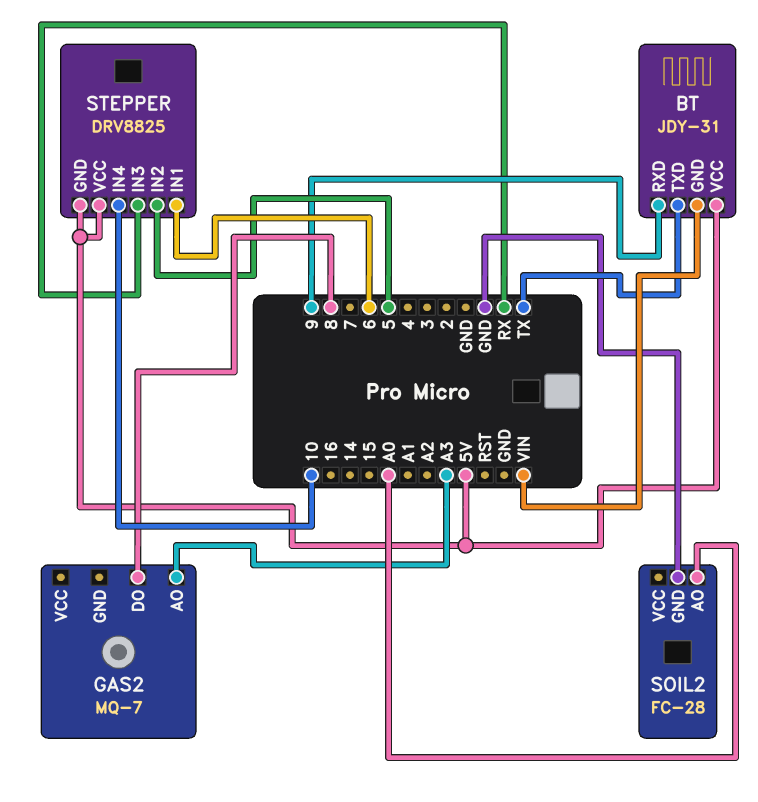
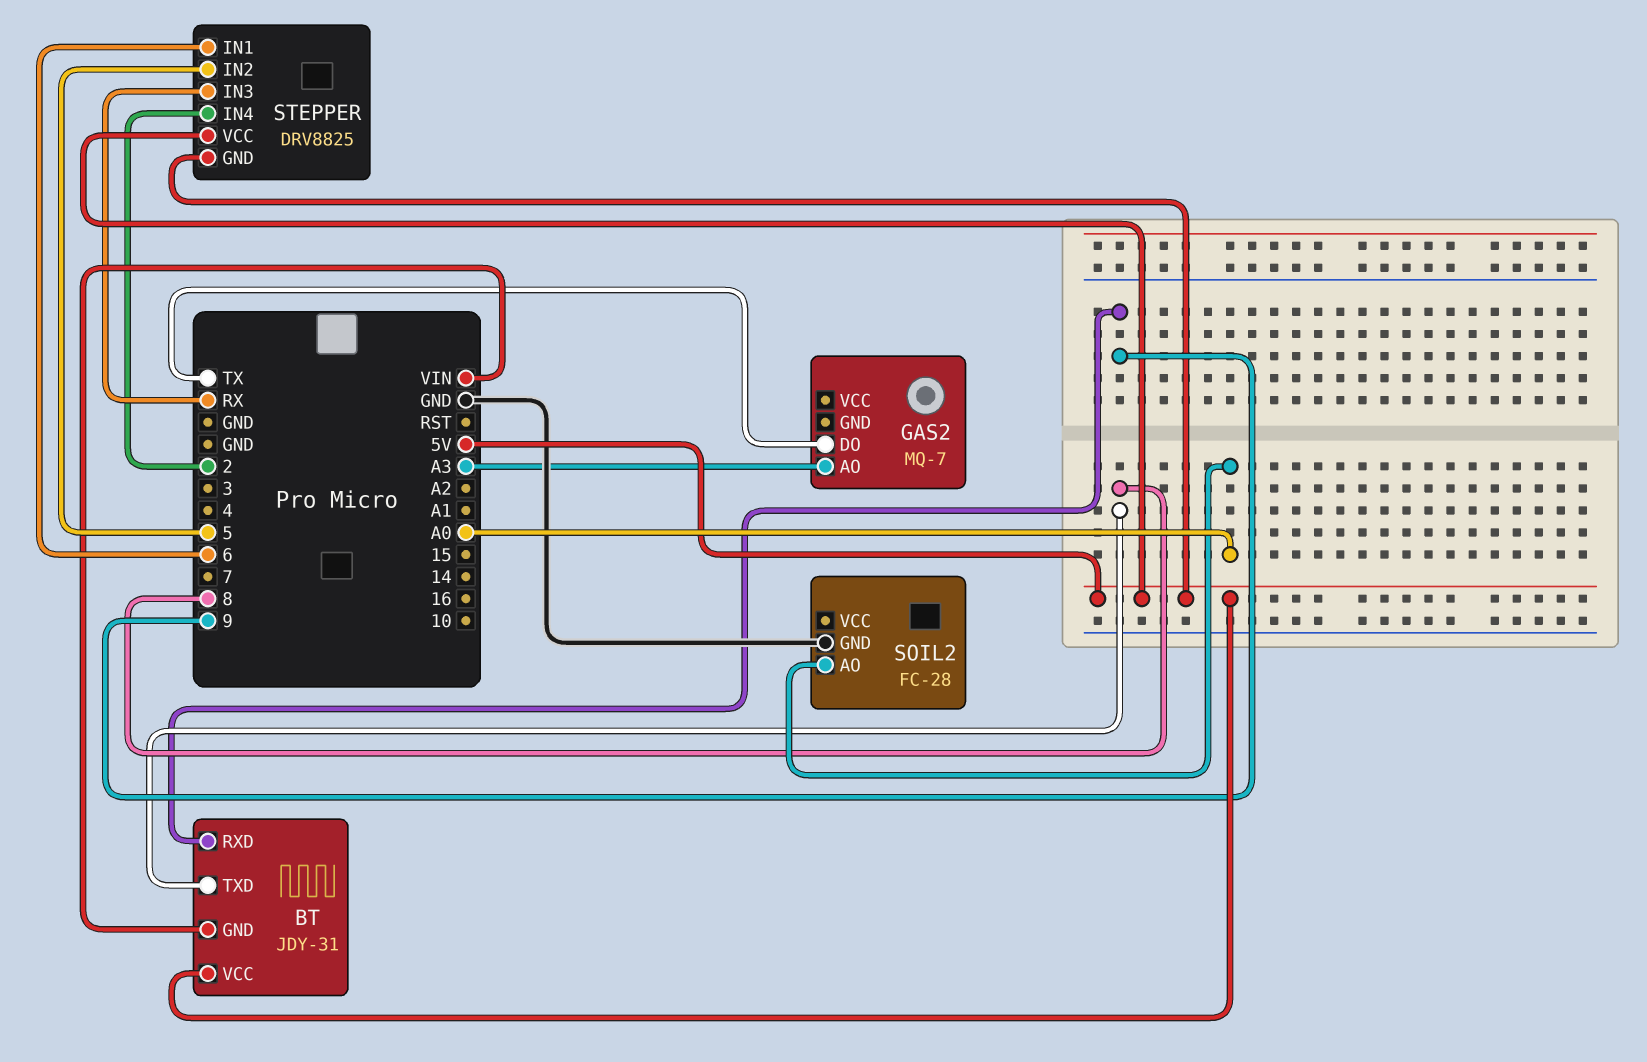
BT pin TXD: TX -> 8
GAS2 pin DO: 8 -> TX
STEPPER pin IN4: 10 -> 2

